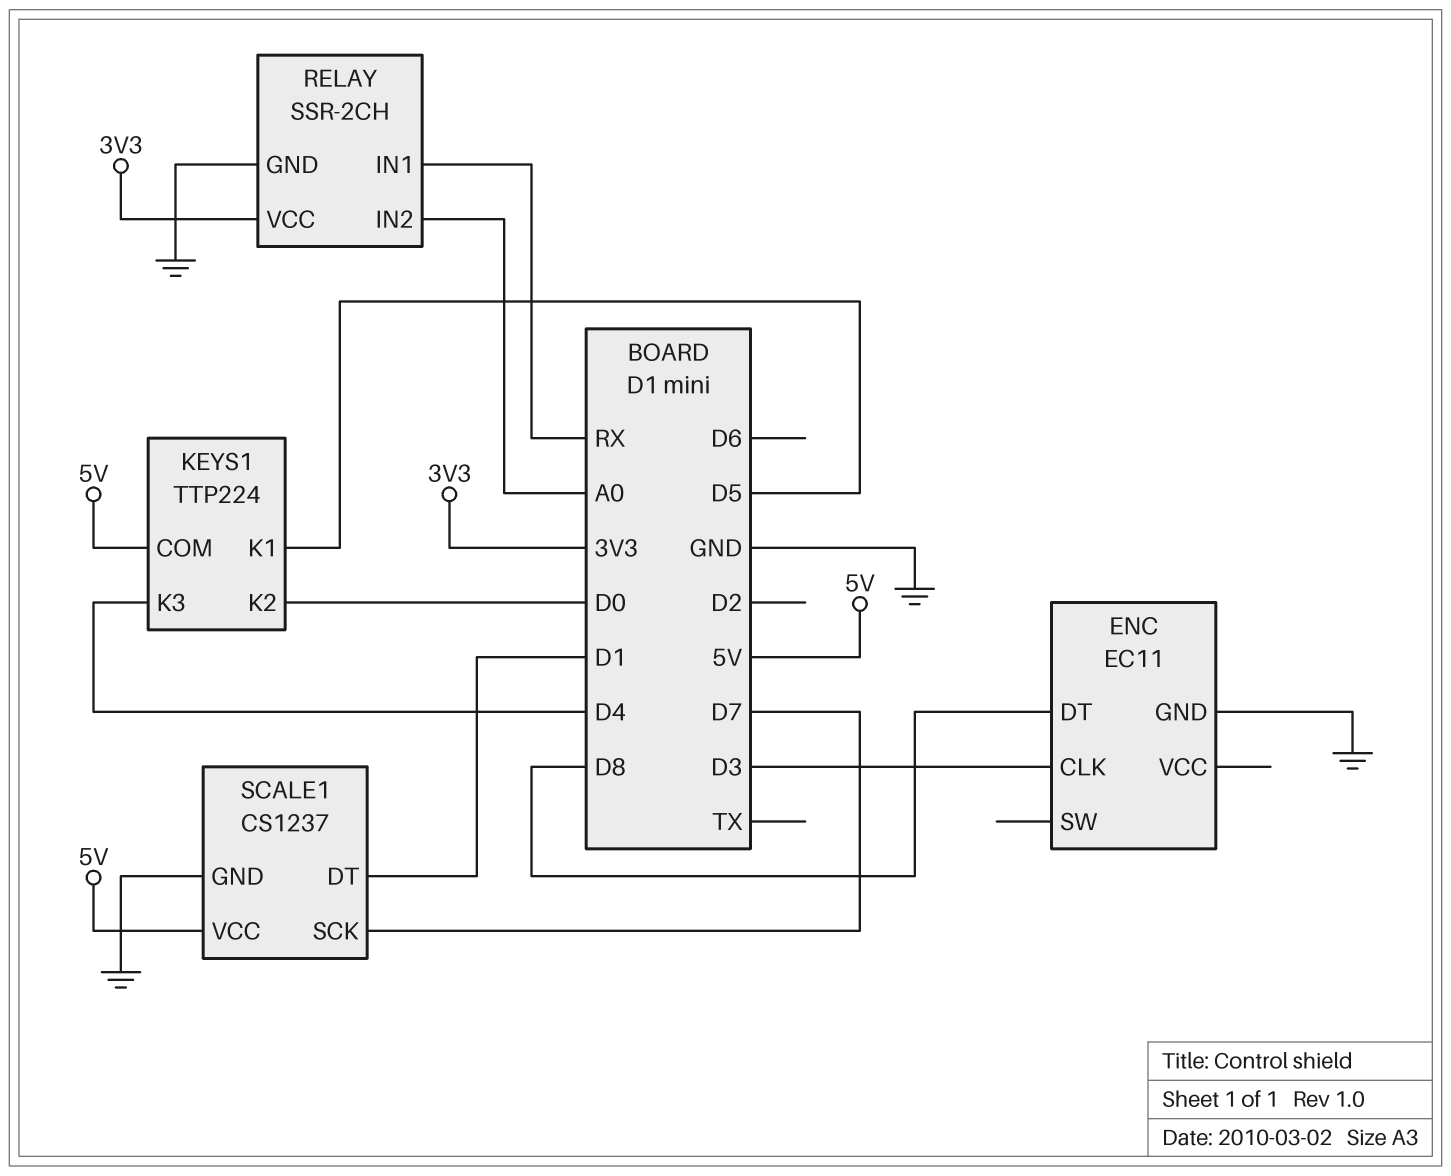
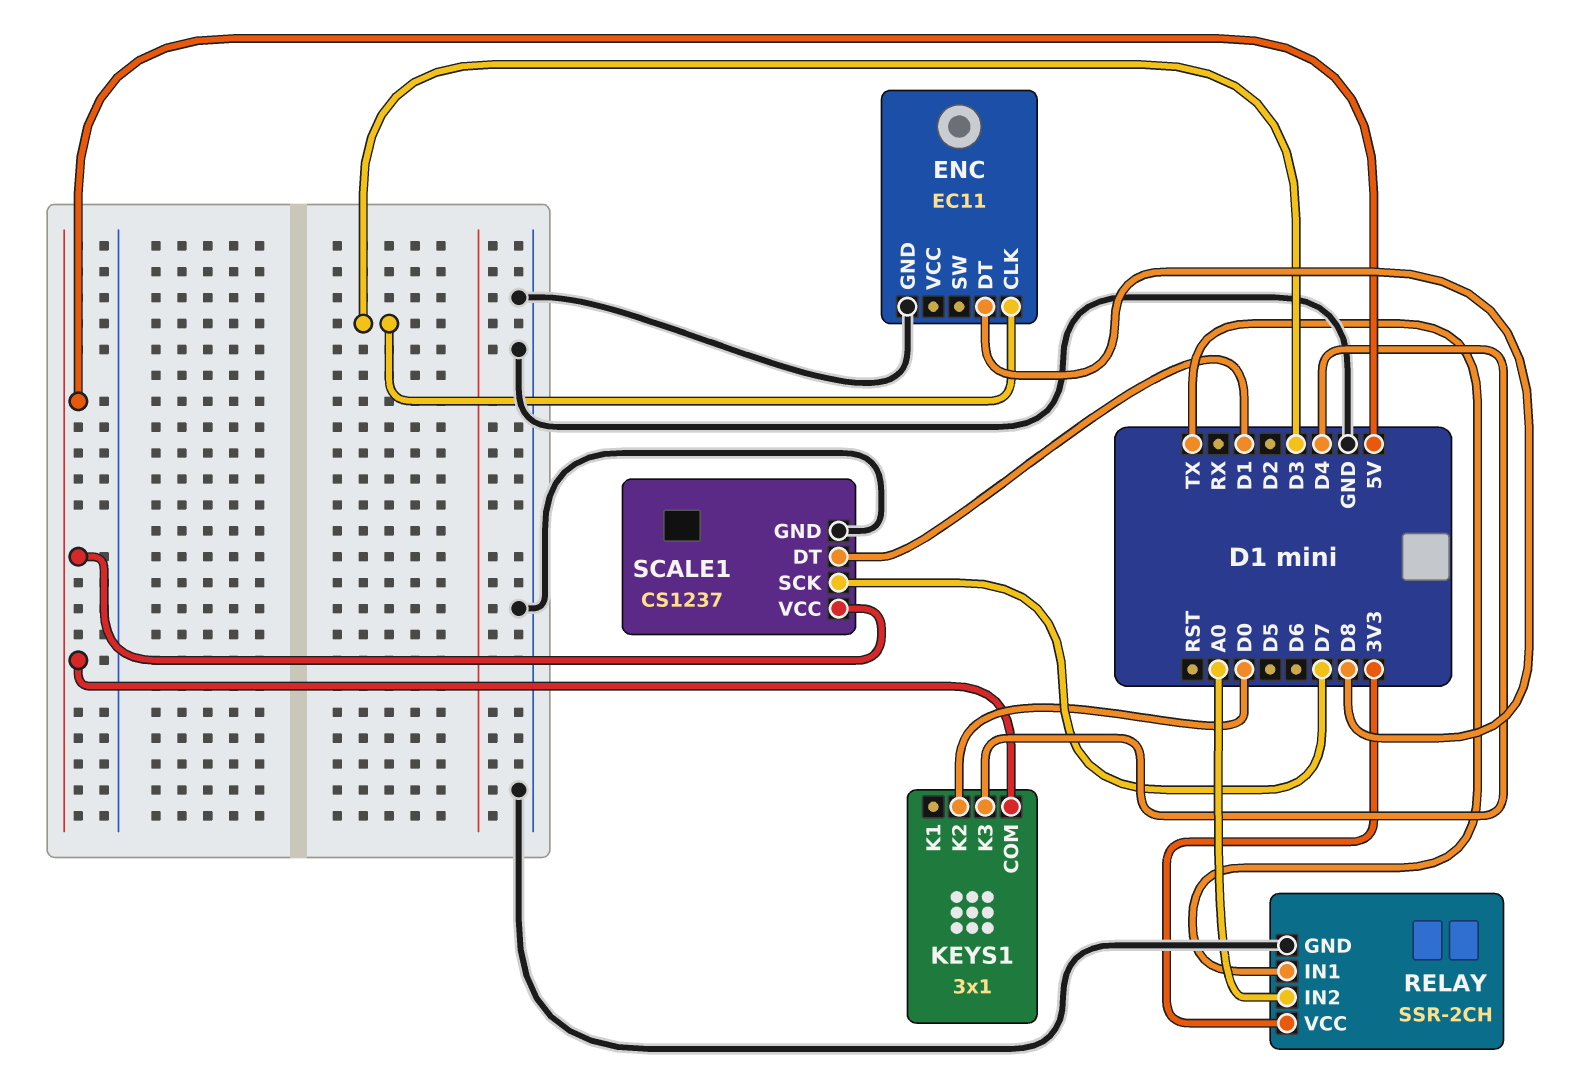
KEYS1: TTP224 -> 3x1
KEYS1 pin K1: D5 -> none
RELAY pin IN1: RX -> TX

